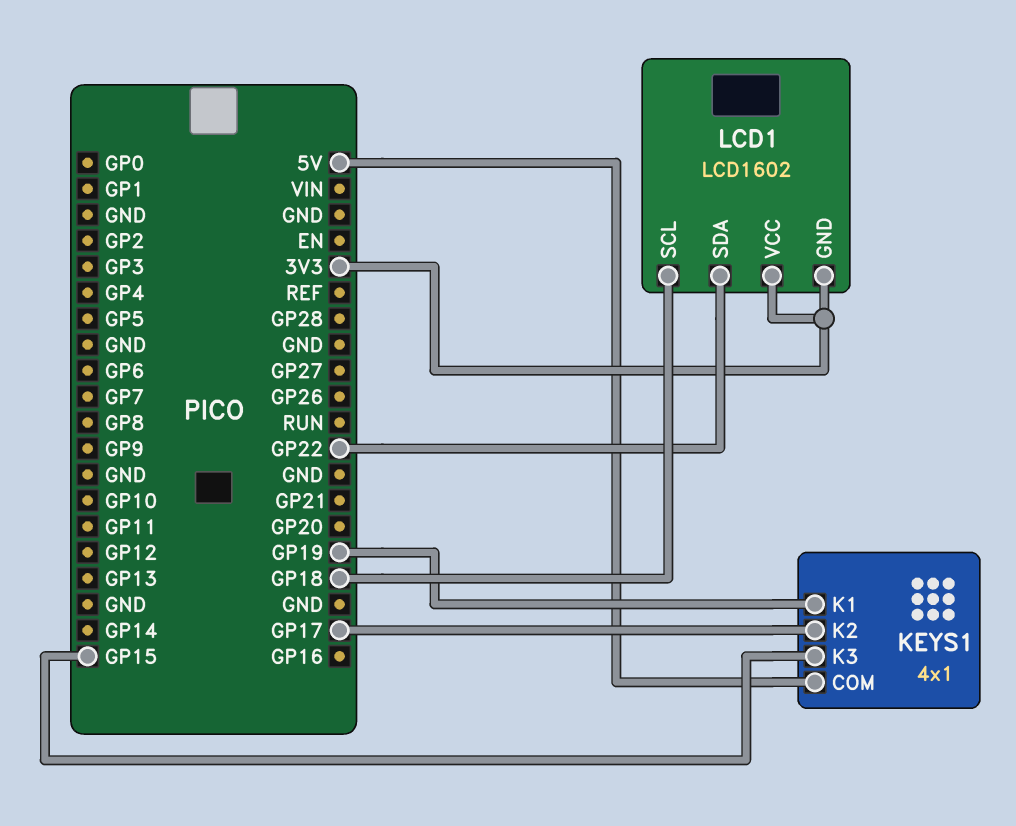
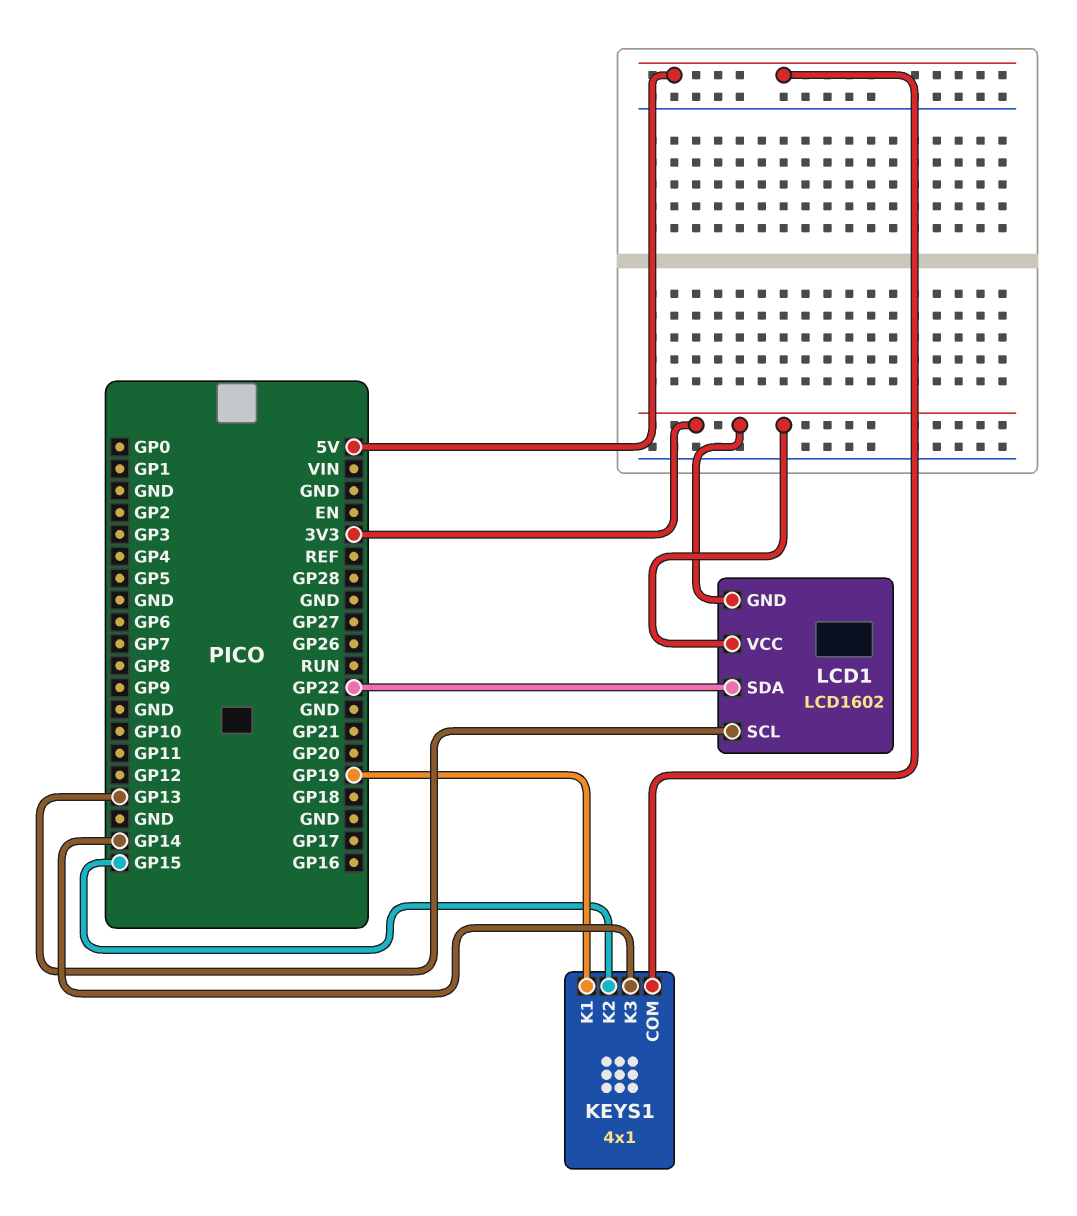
KEYS1 pin K2: GP17 -> GP15
KEYS1 pin K3: GP15 -> GP14
LCD1 pin SCL: GP18 -> GP13

